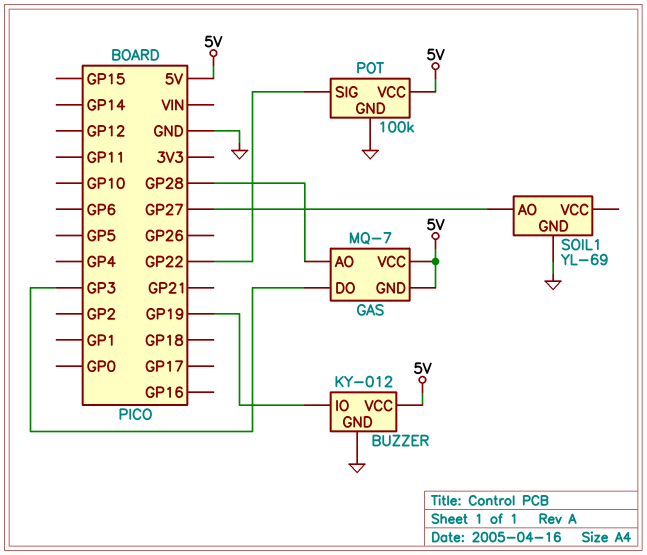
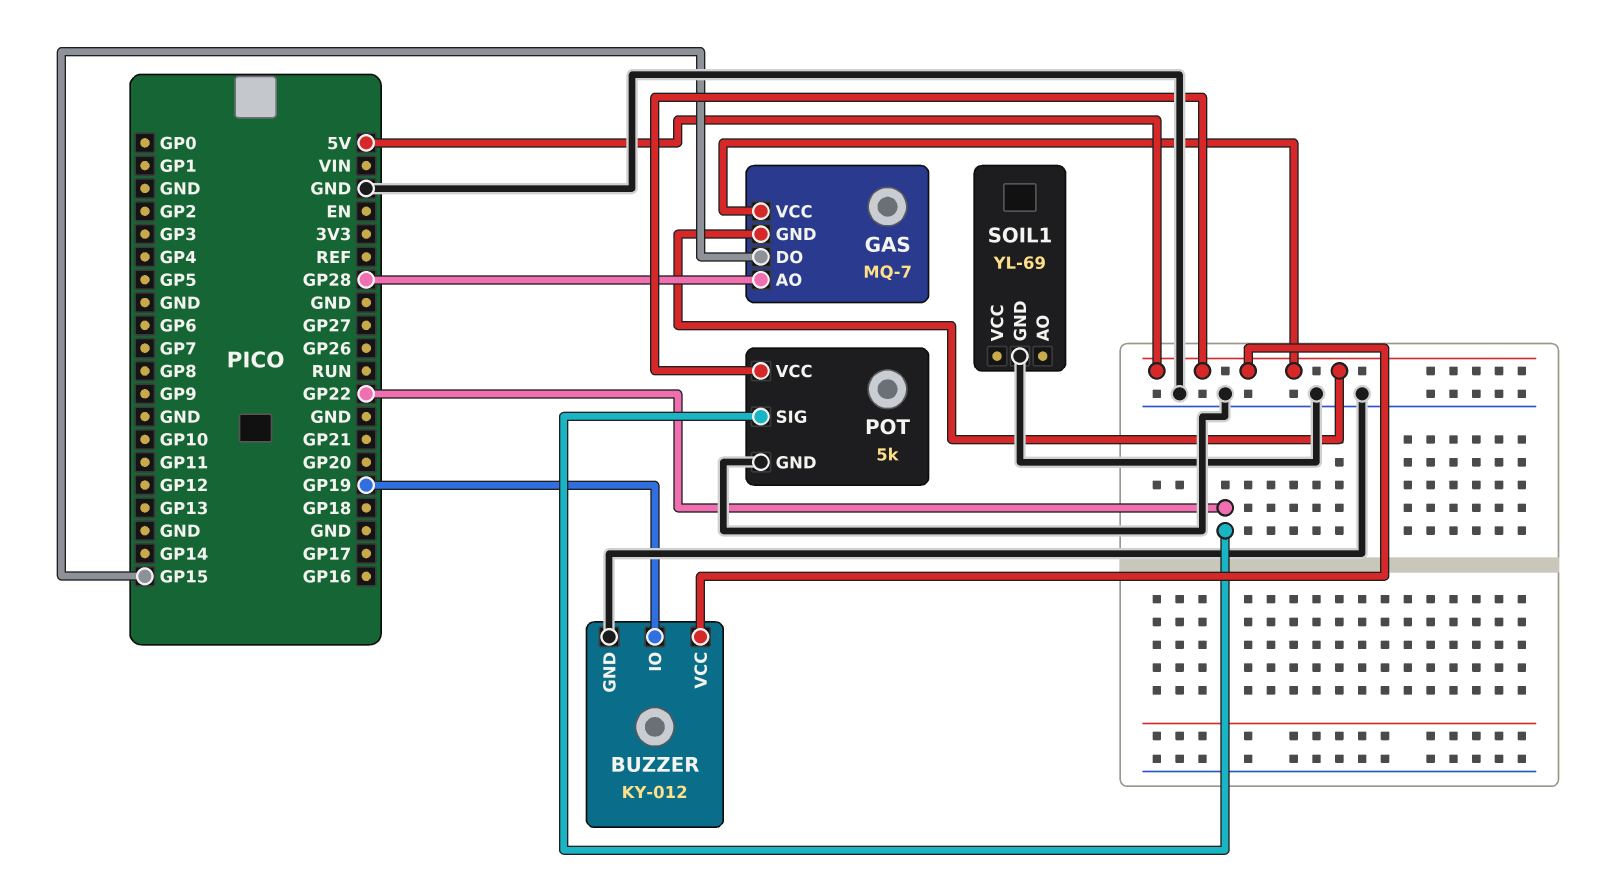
GAS pin DO: GP3 -> GP15
POT: 100k -> 5k
SOIL1 pin AO: GP27 -> none

